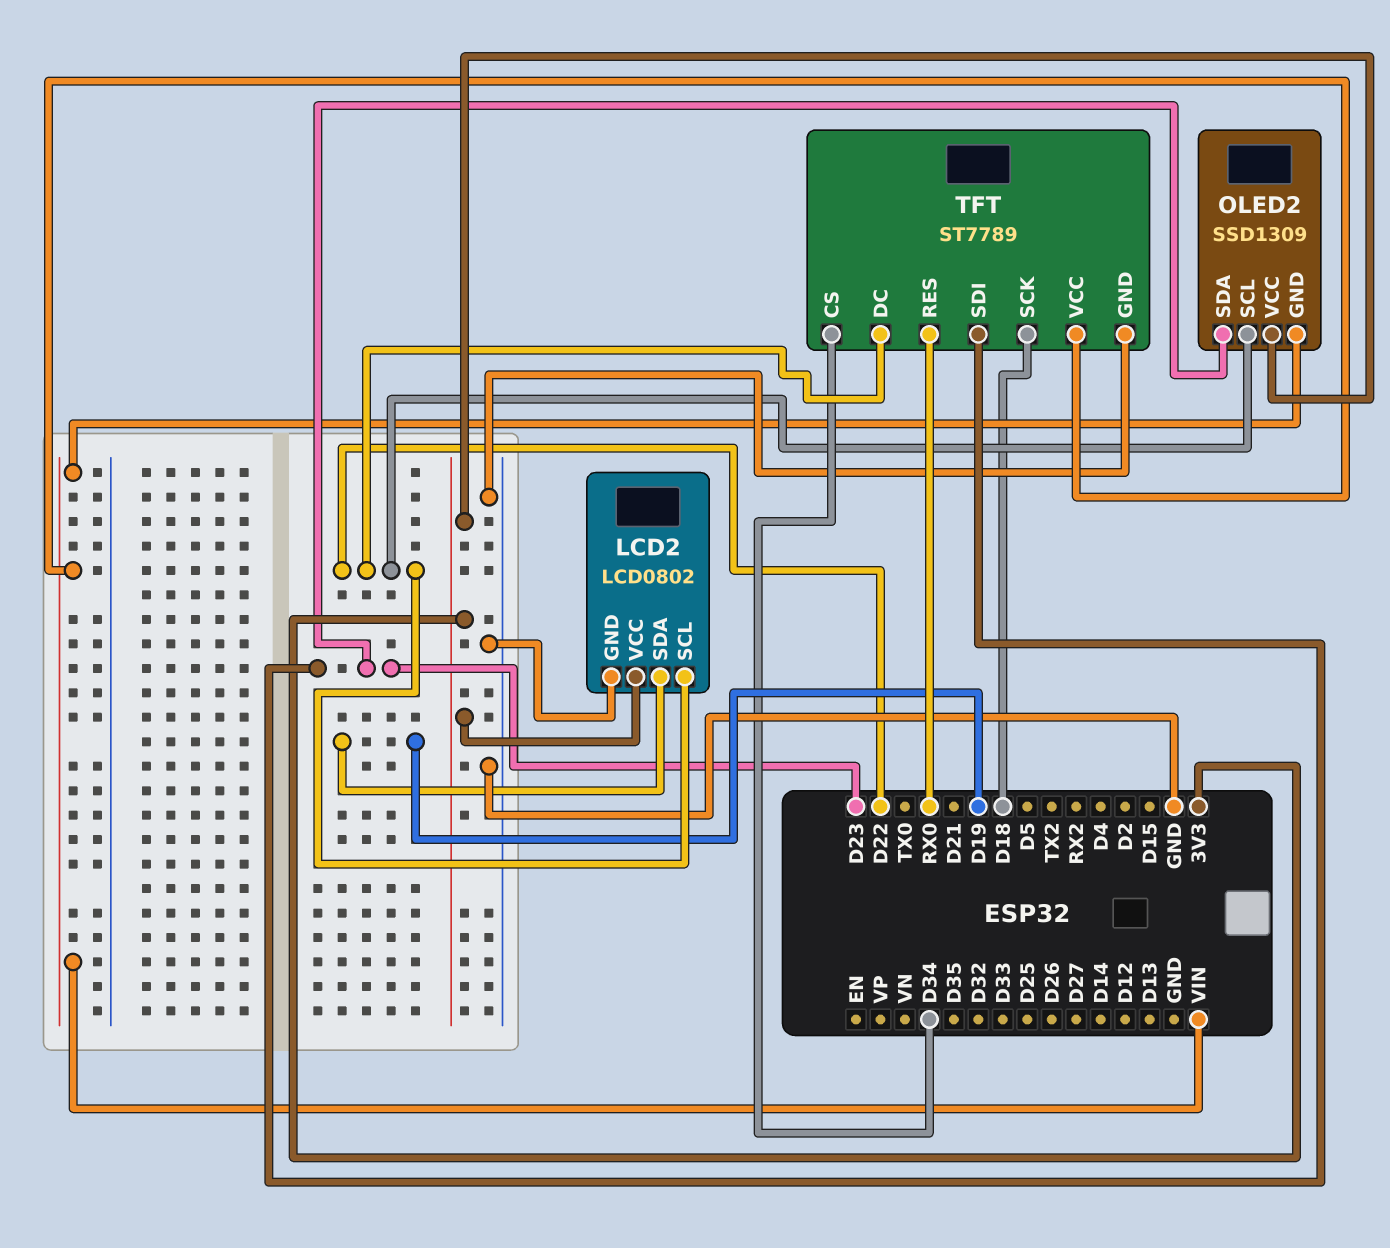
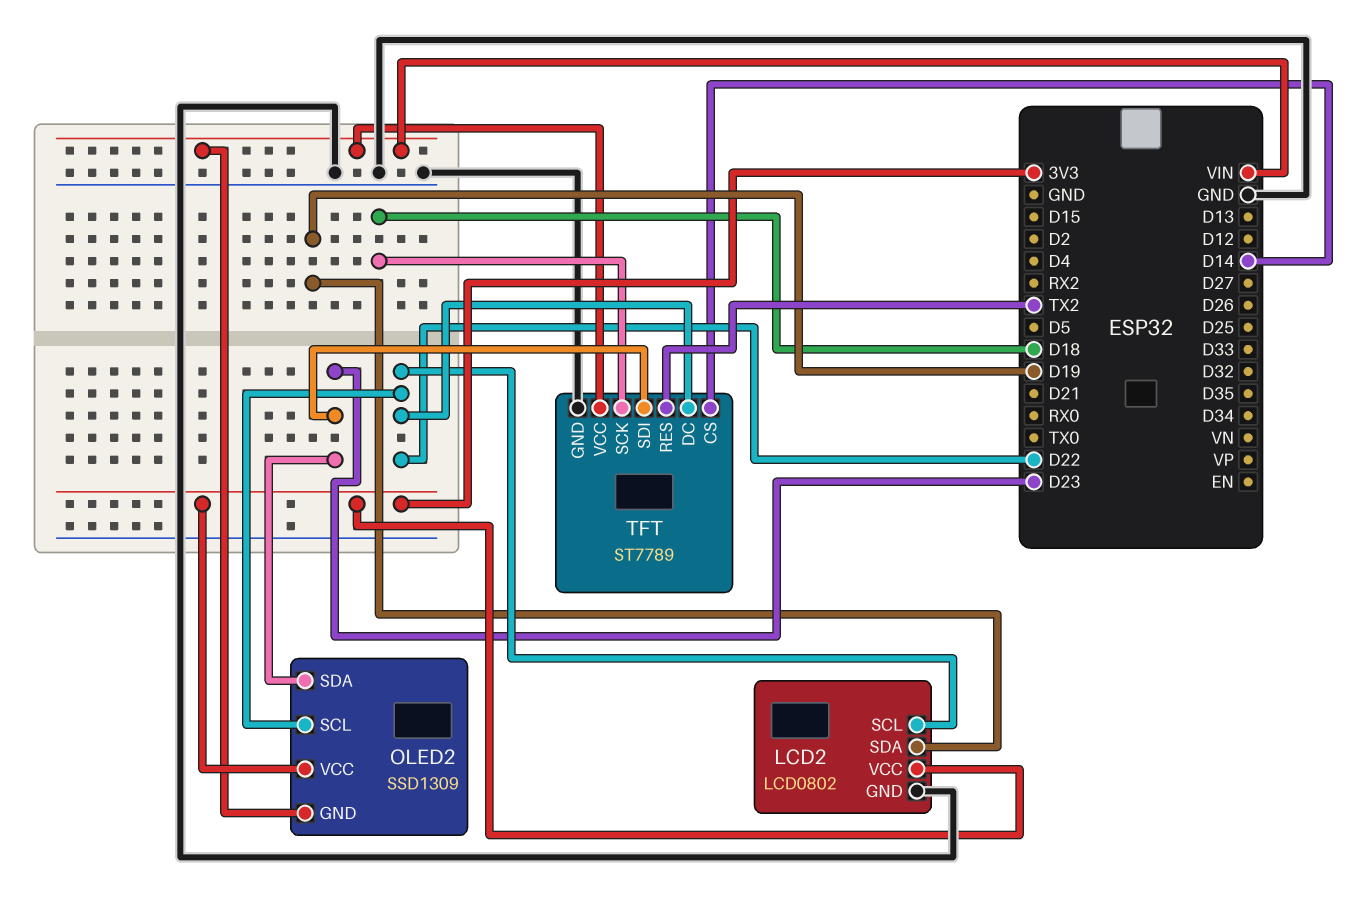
TFT pin CS: D34 -> D14
TFT pin RES: RX0 -> TX2

